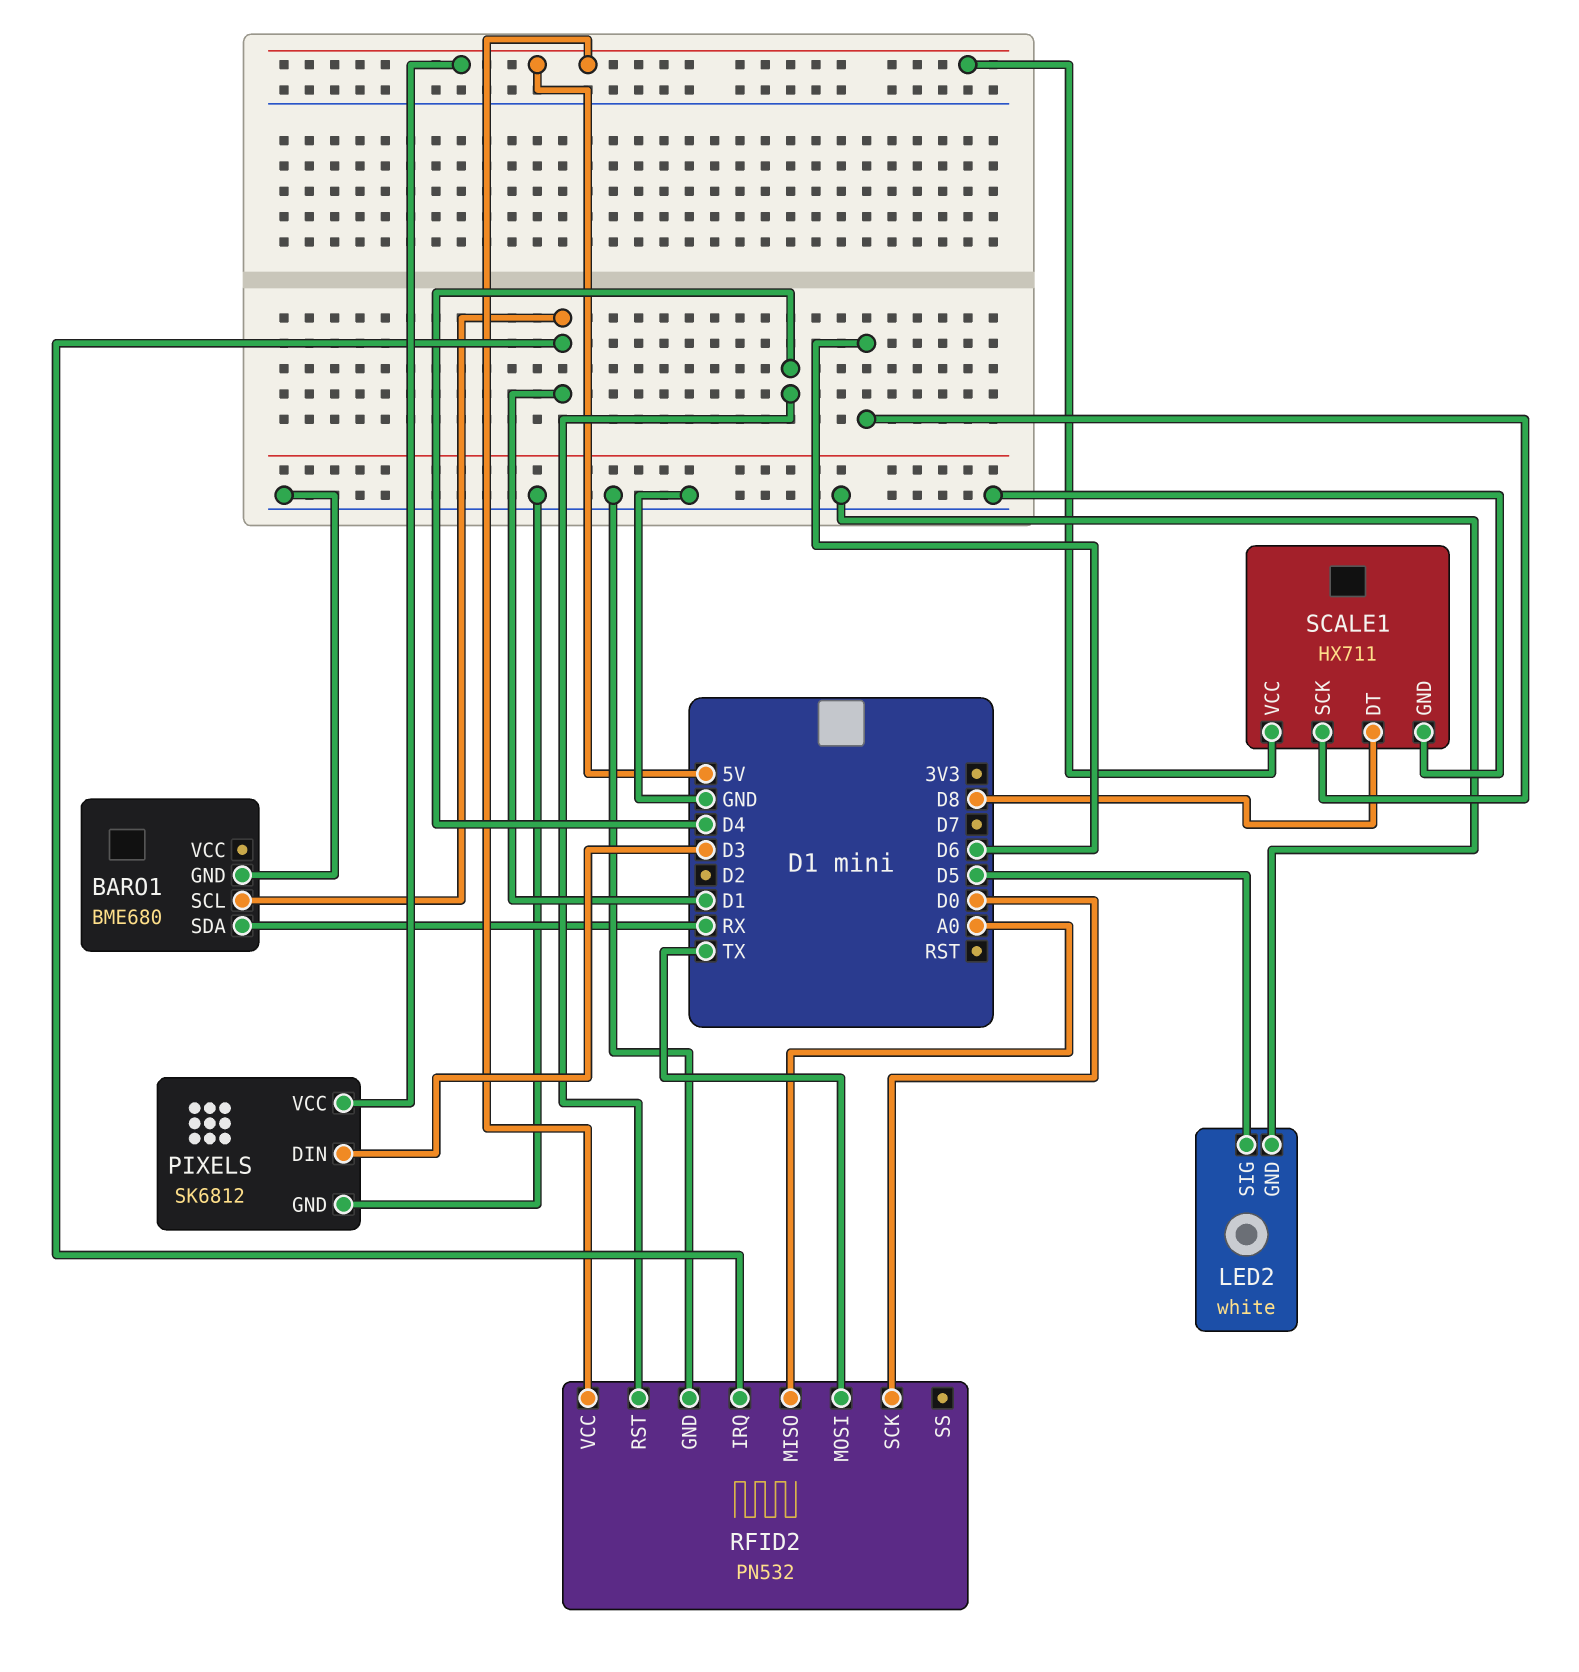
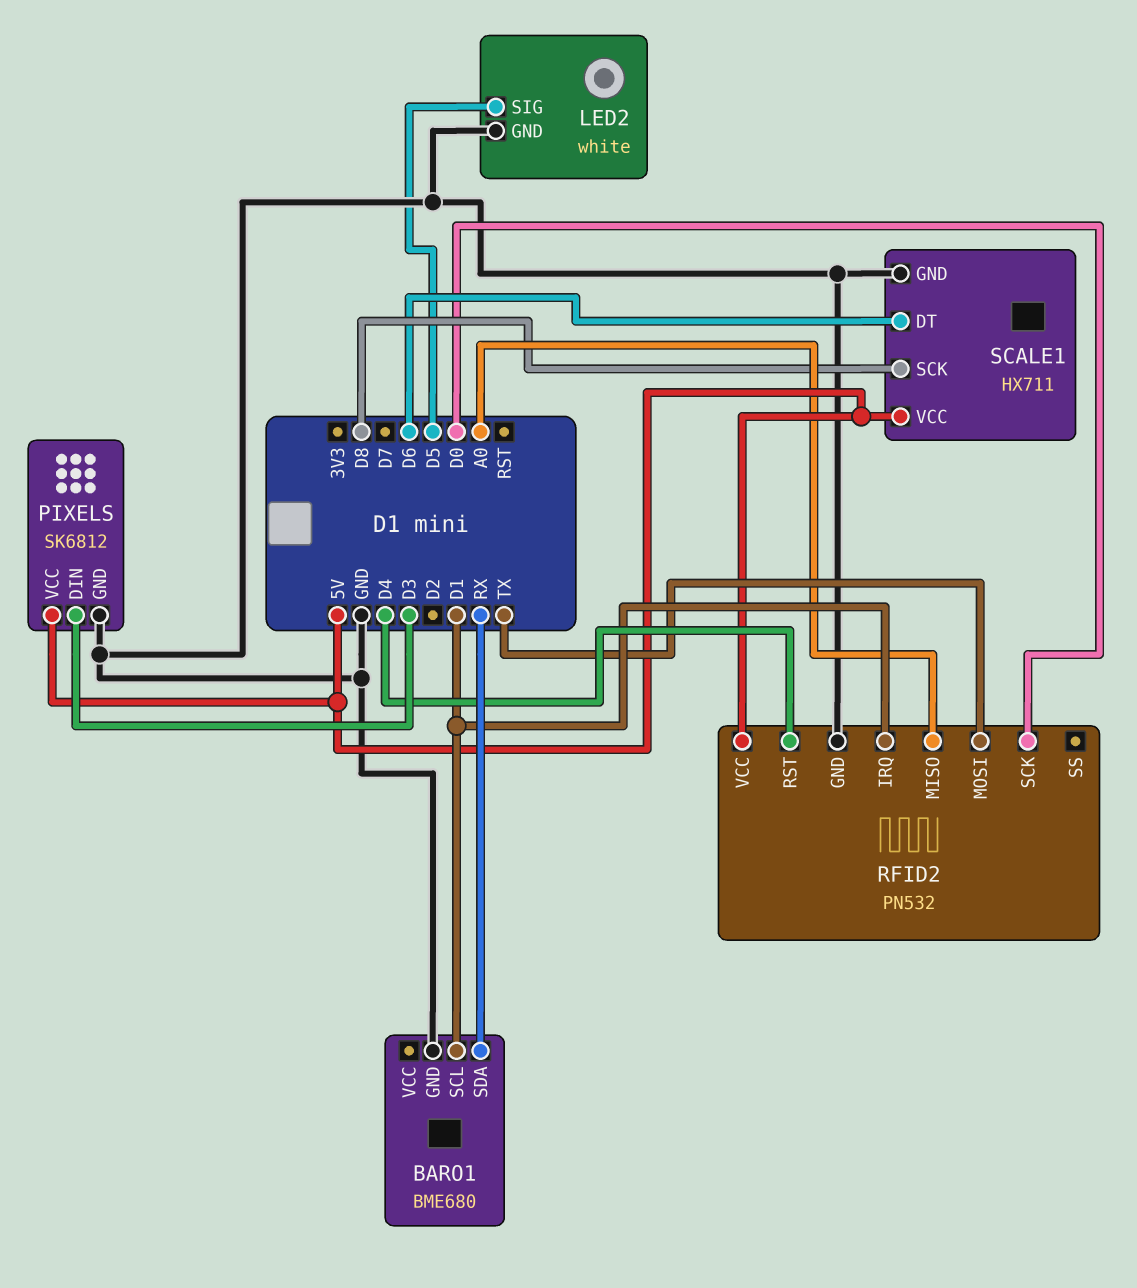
SCALE1 pin DT: D8 -> D6
SCALE1 pin SCK: D6 -> D8

